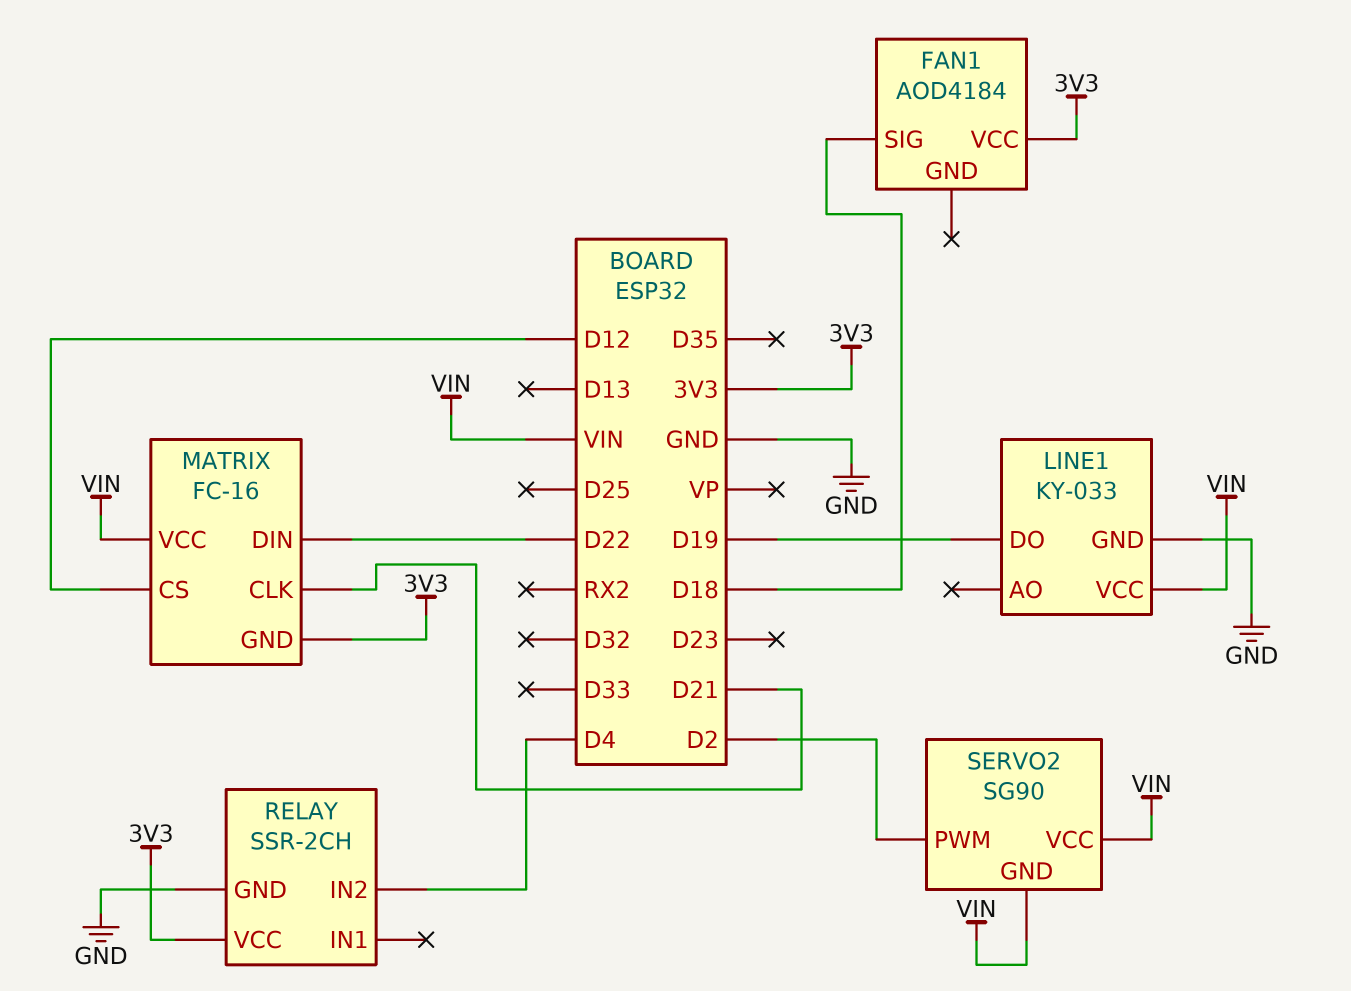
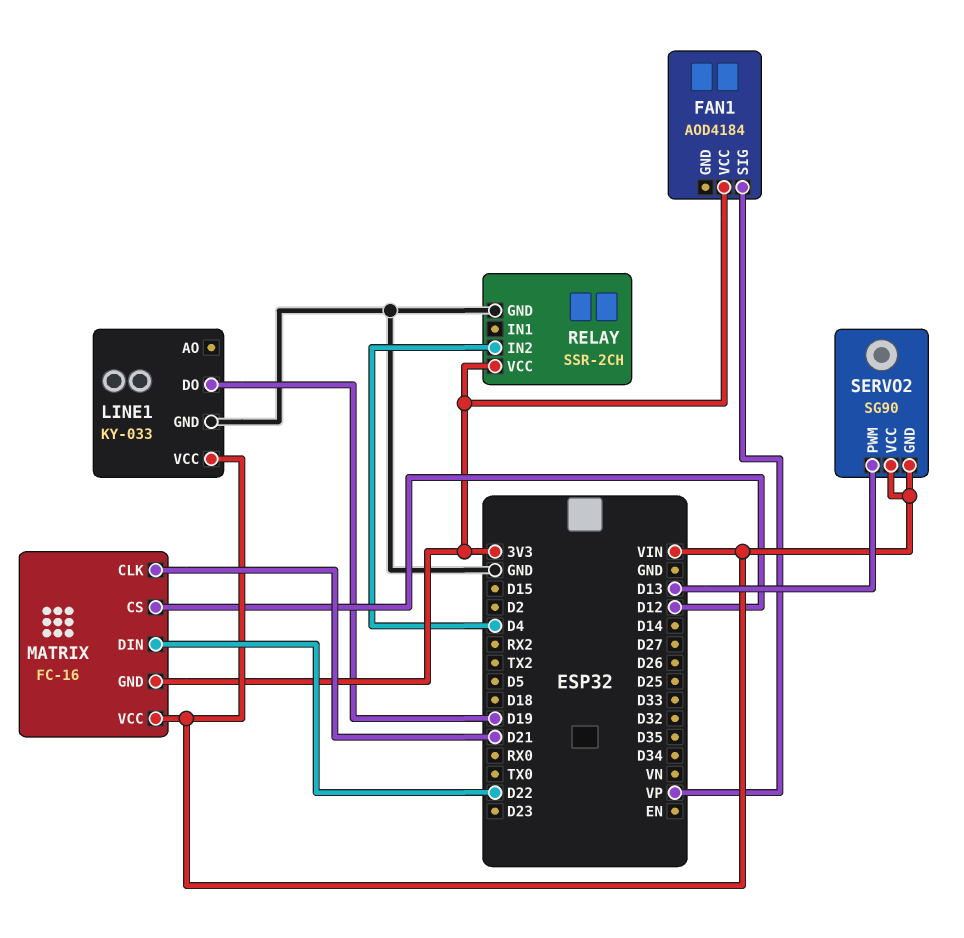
FAN1 pin SIG: D18 -> VP
SERVO2 pin PWM: D2 -> D13

